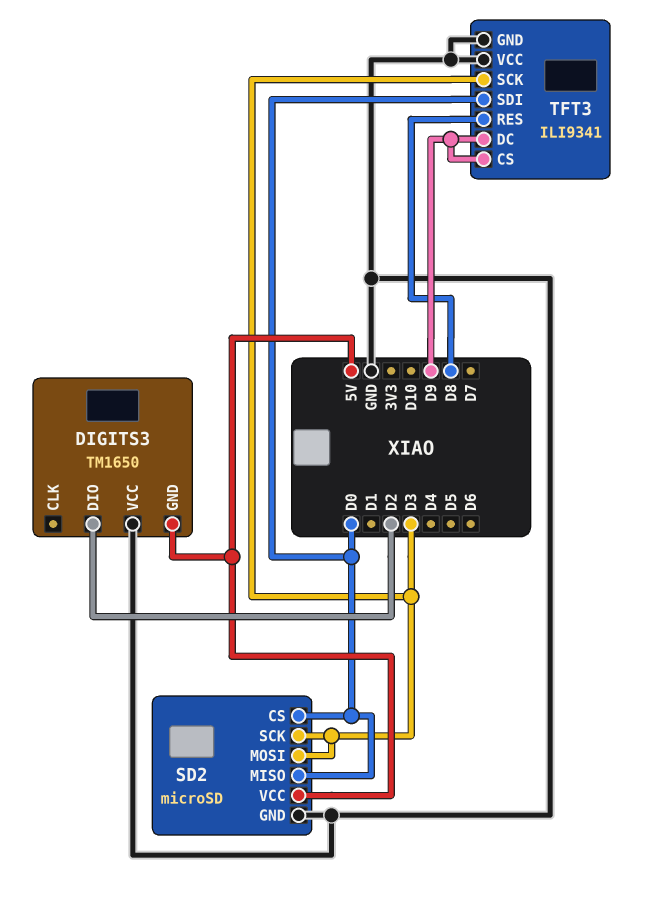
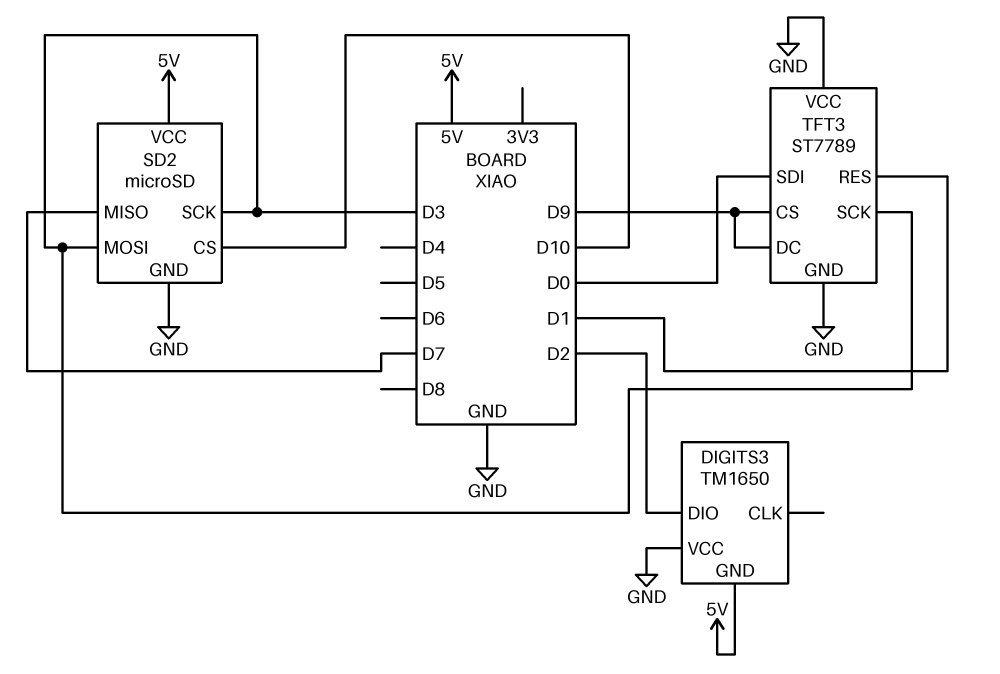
SD2 pin CS: D0 -> D10
SD2 pin MISO: D0 -> D7
TFT3: ILI9341 -> ST7789
TFT3 pin RES: D8 -> D1

